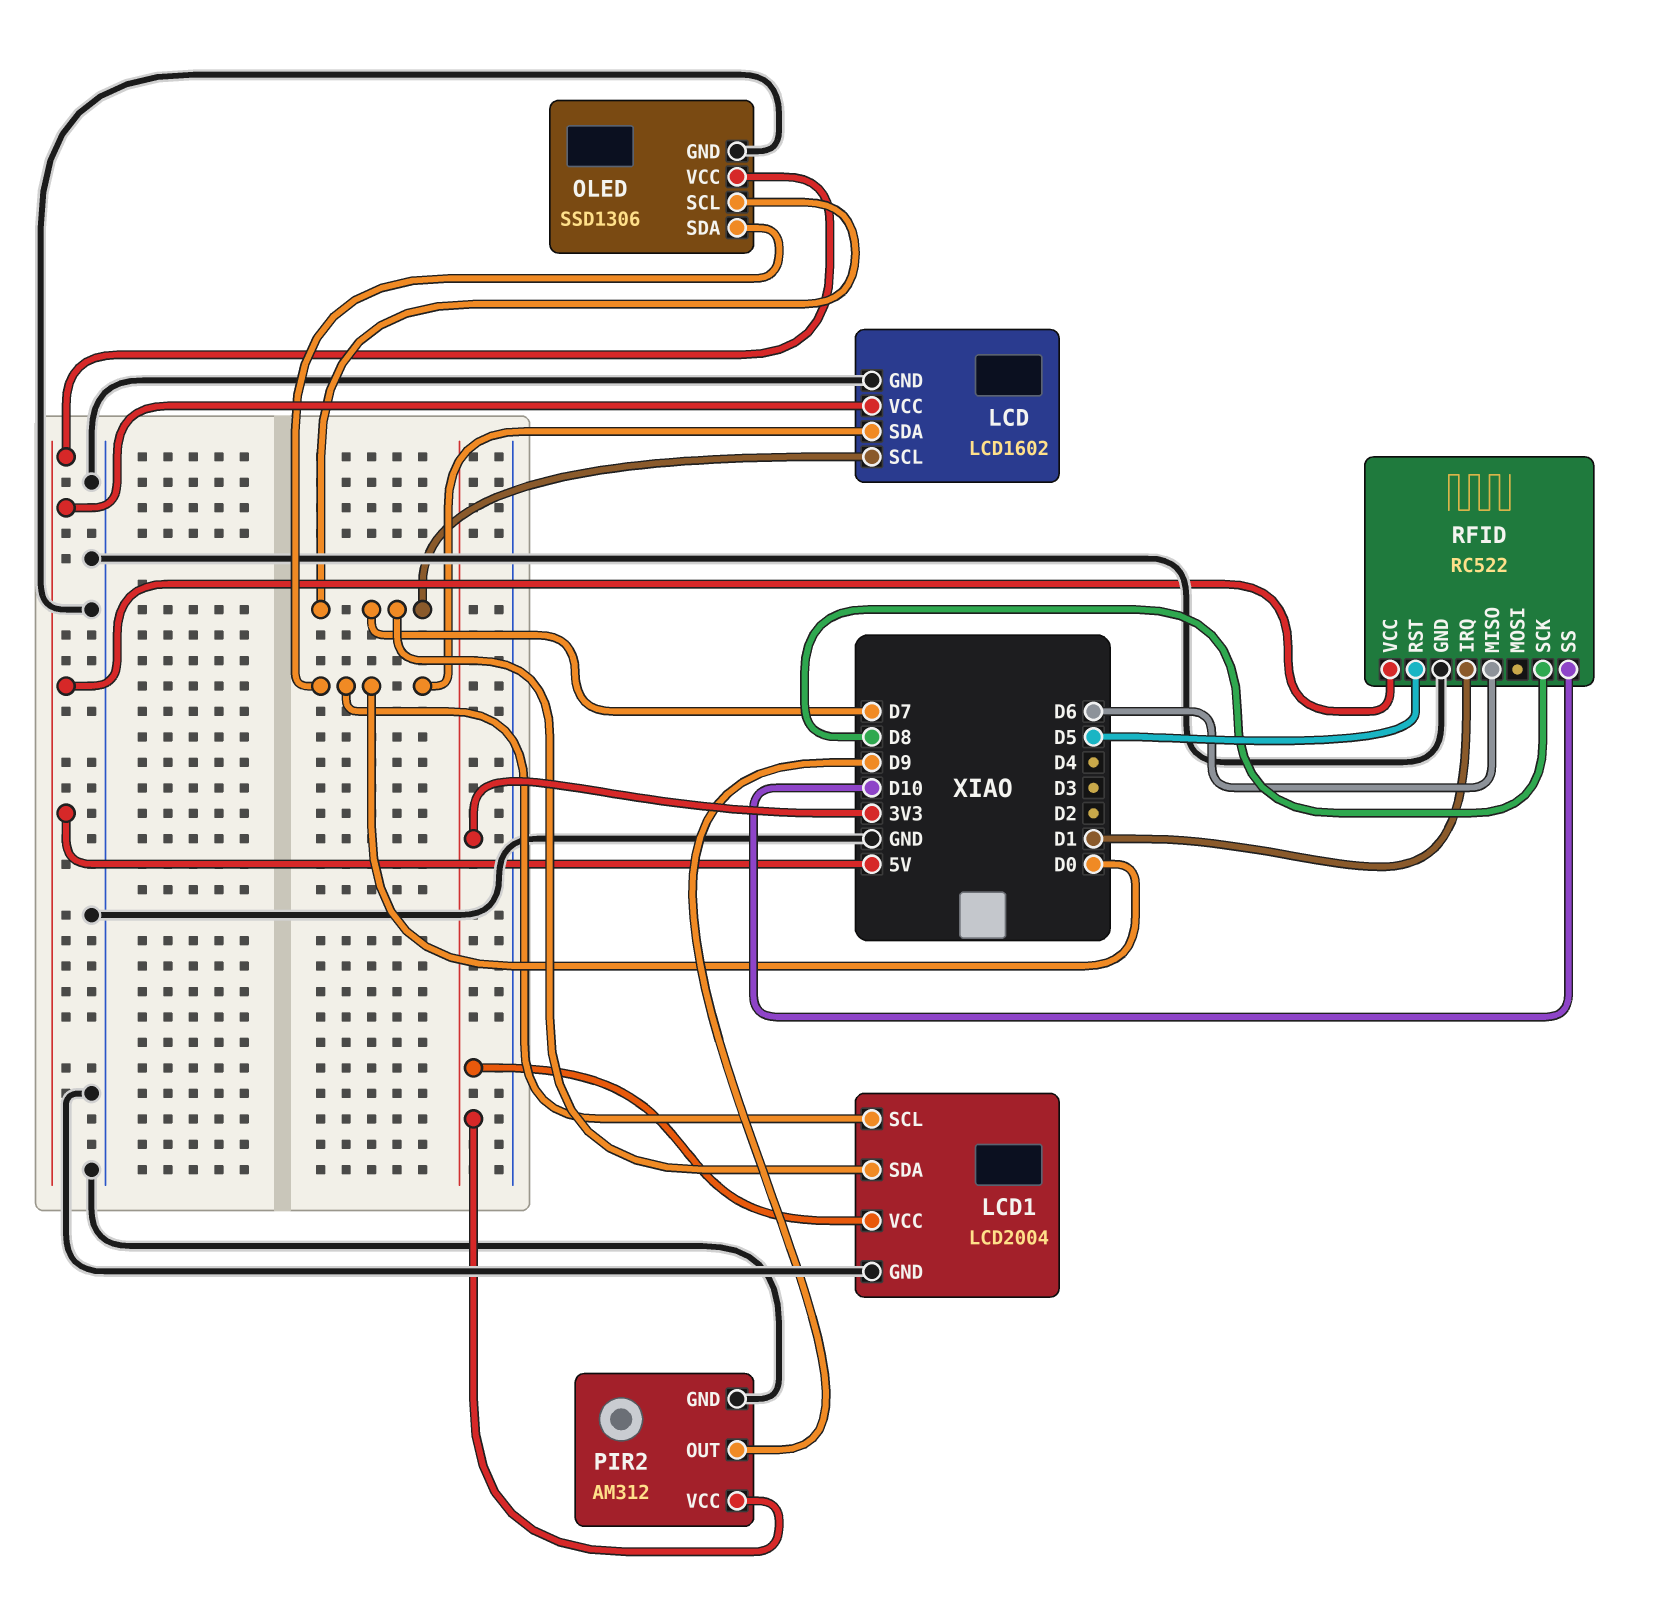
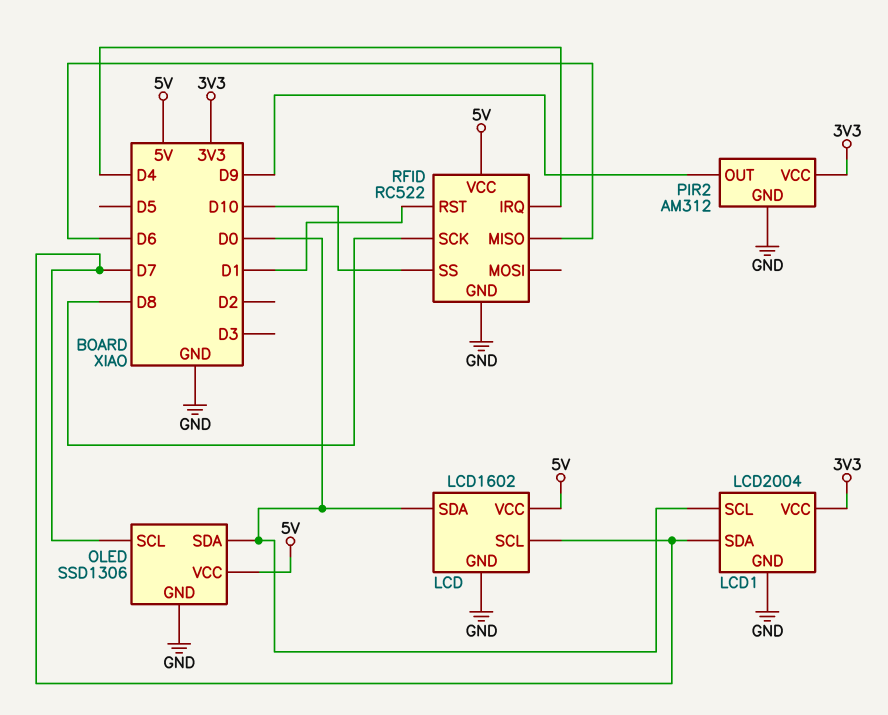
RFID pin IRQ: D1 -> D4
RFID pin RST: D5 -> D1

